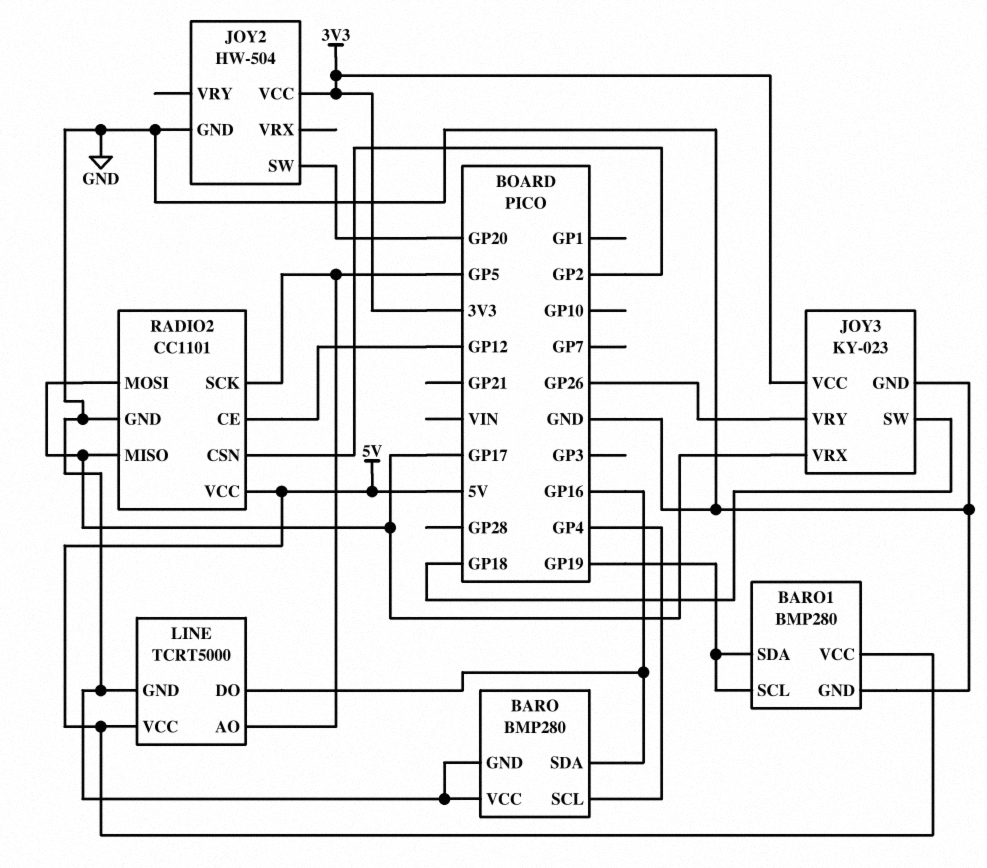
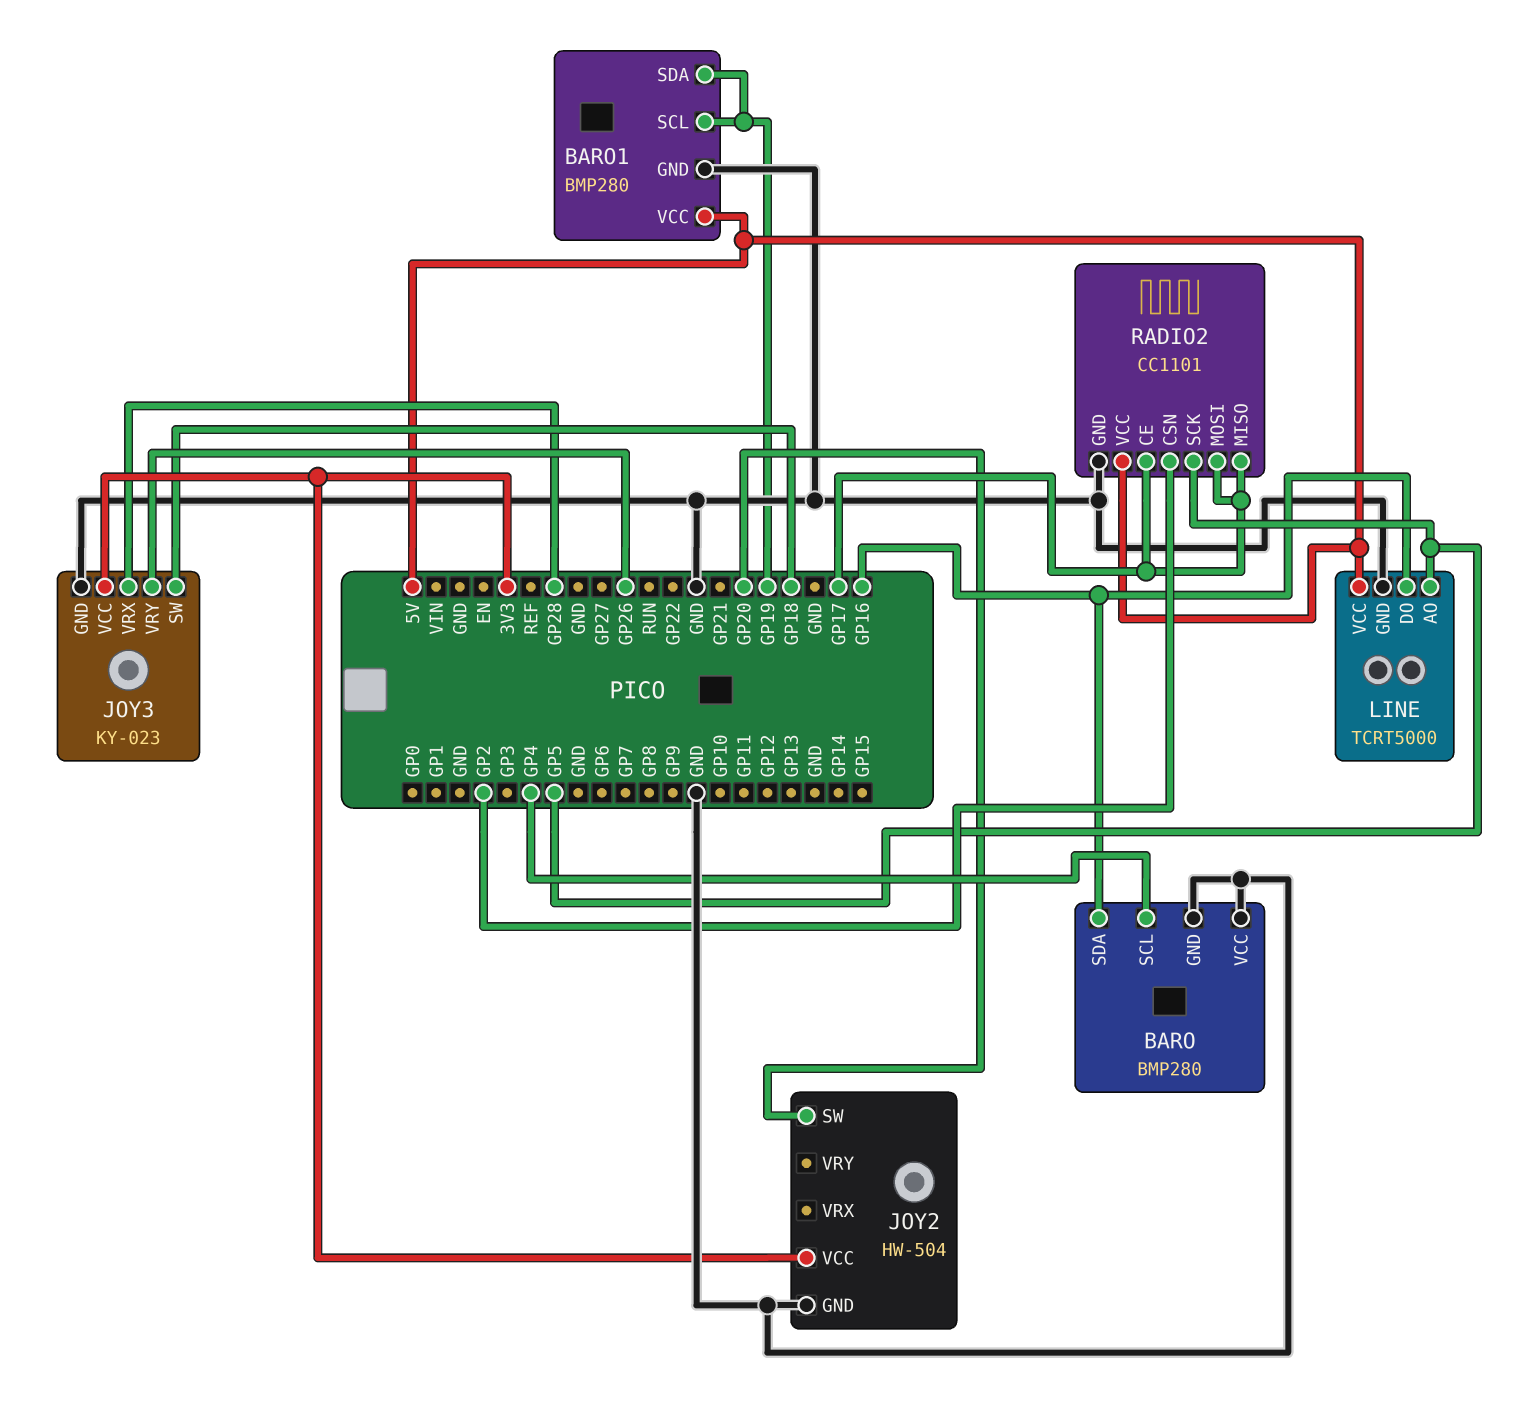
JOY3 pin VRX: GP17 -> GP28
RADIO2 pin CE: GP12 -> GP17

